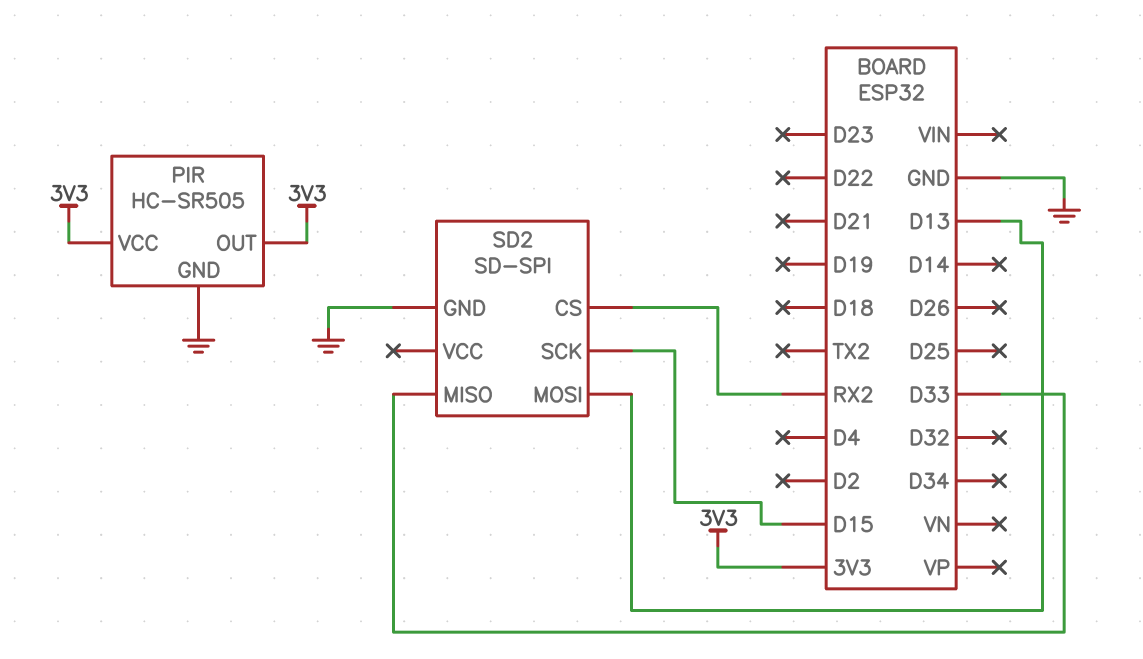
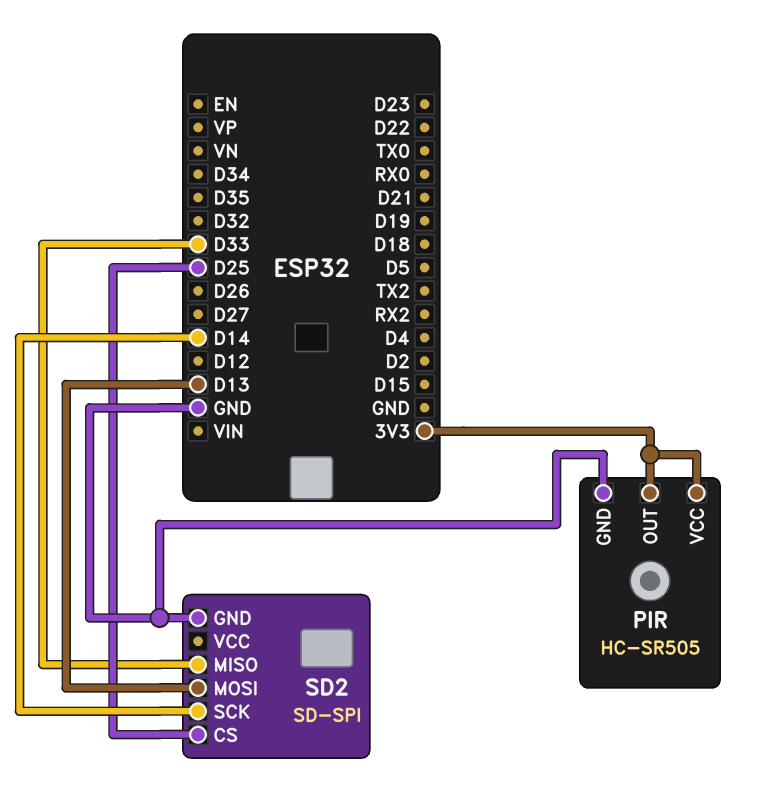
SD2 pin CS: RX2 -> D25
SD2 pin SCK: D15 -> D14

